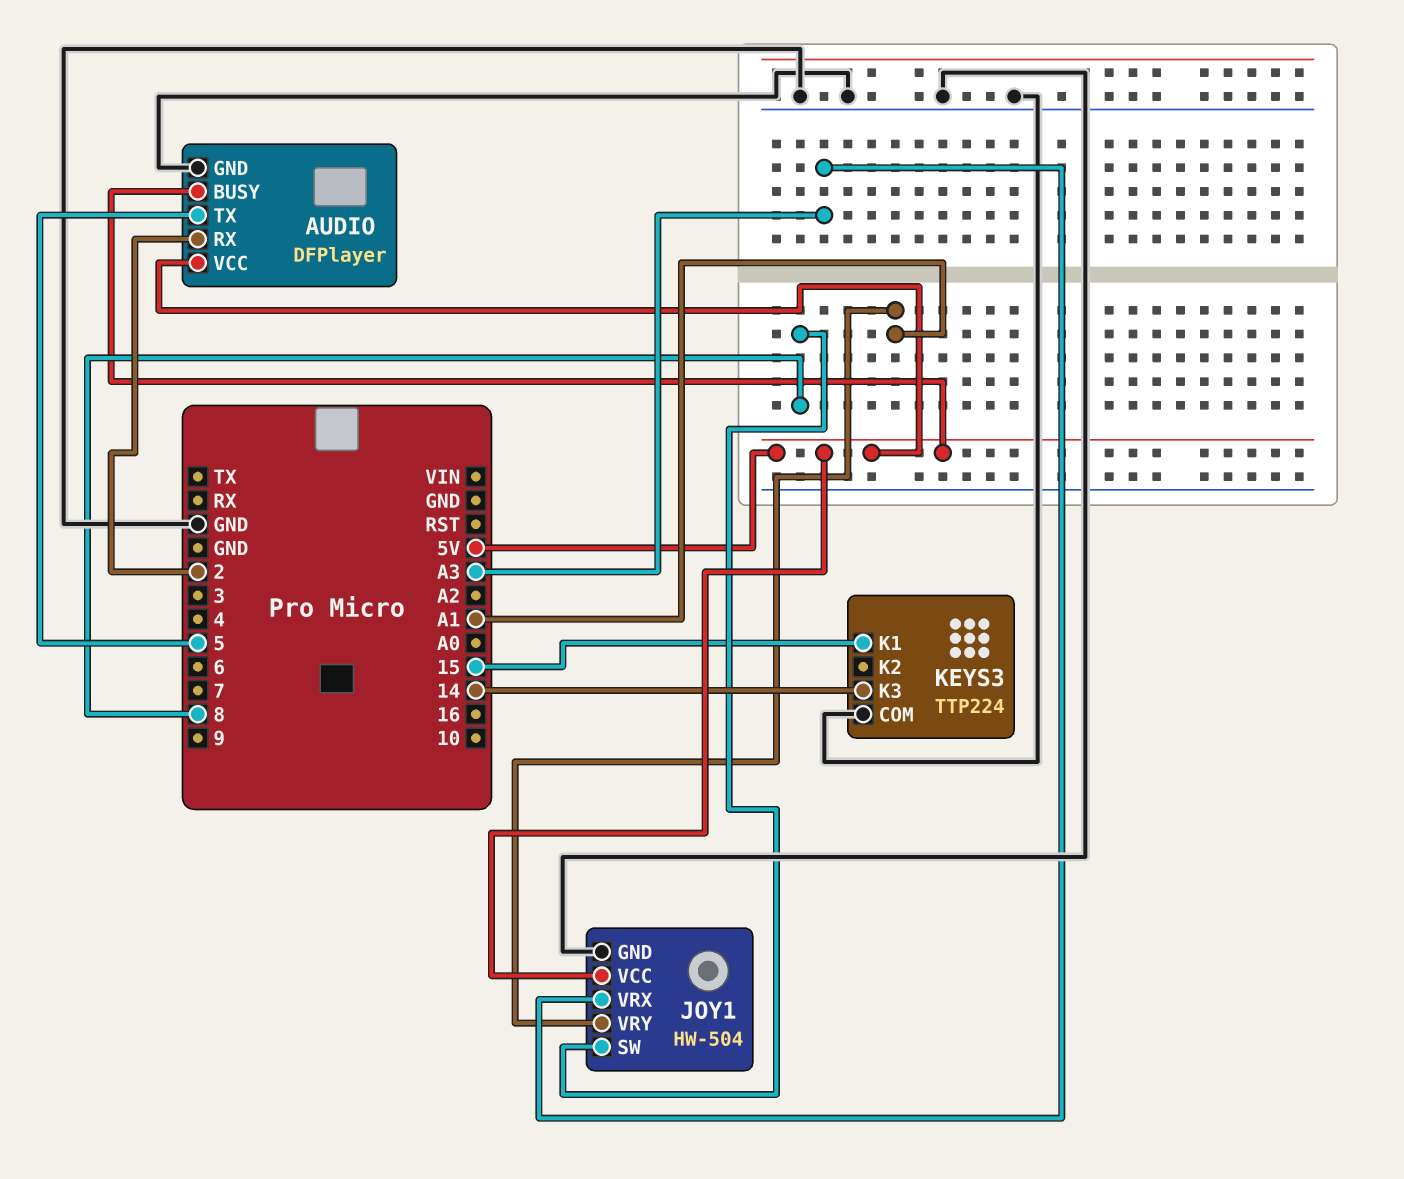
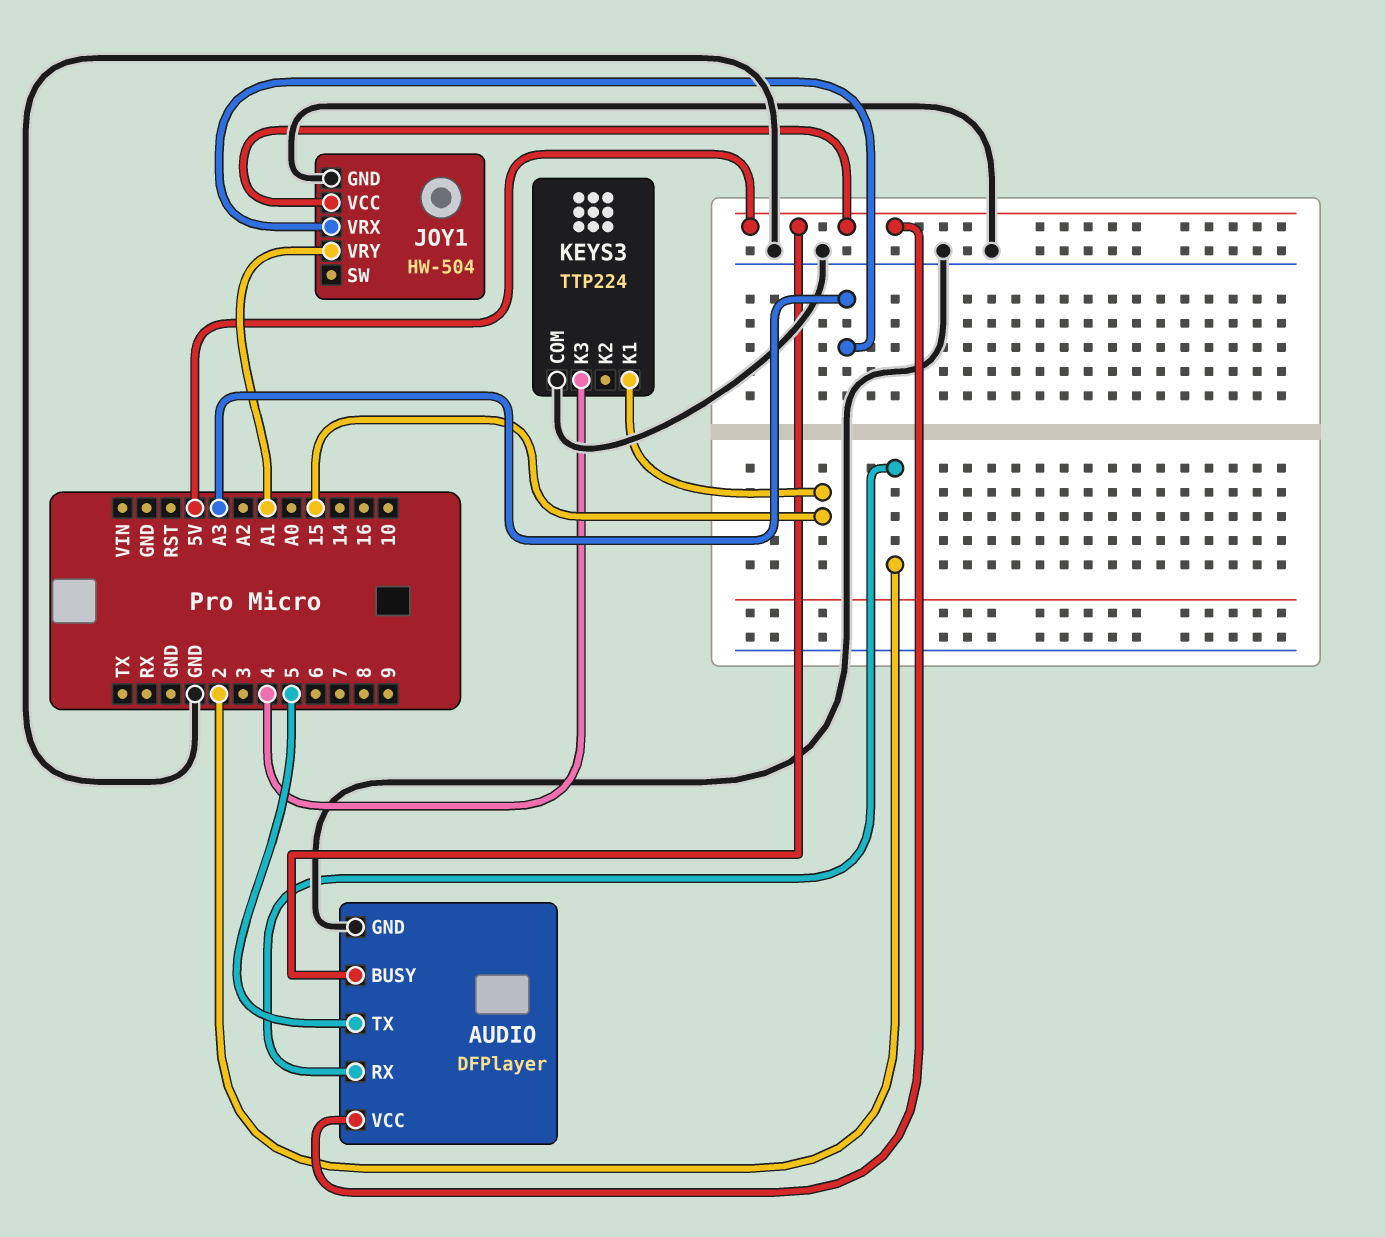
JOY1 pin SW: 8 -> none
KEYS3 pin K3: 14 -> 4

